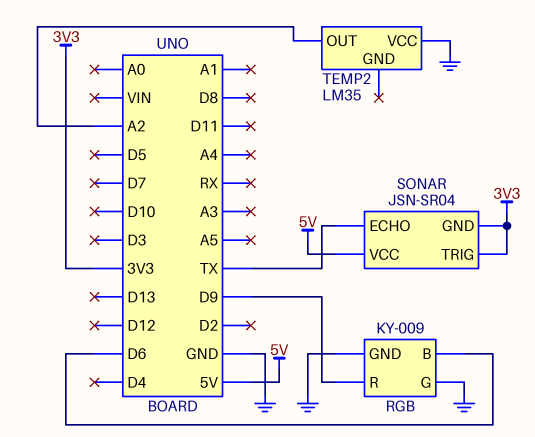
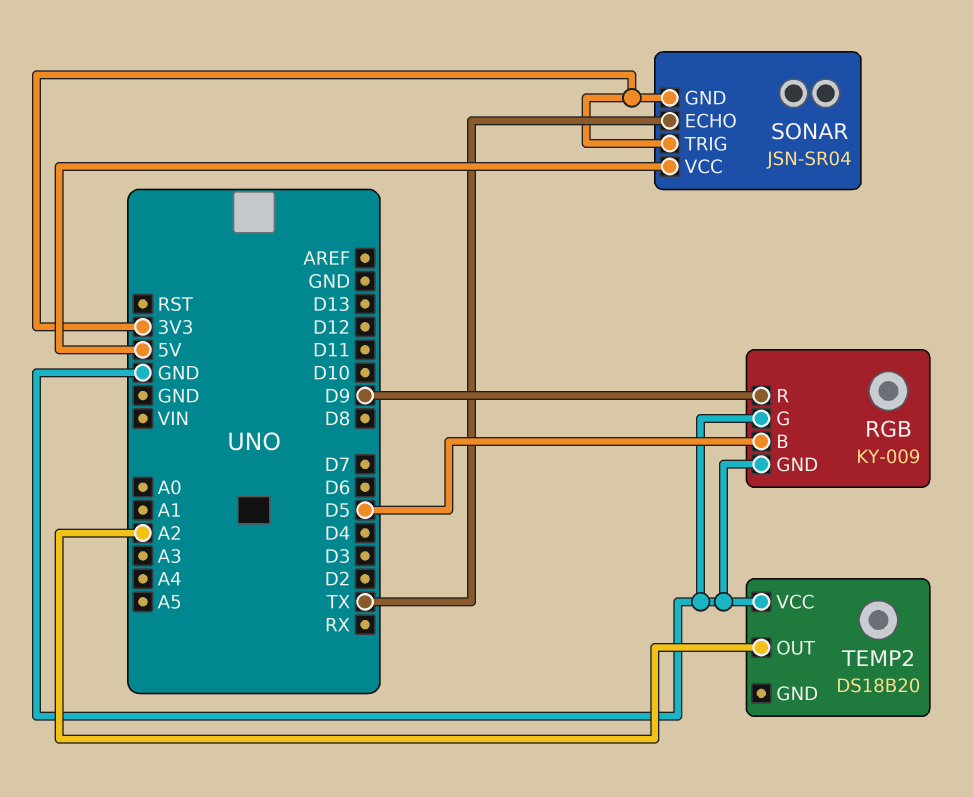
RGB pin B: D6 -> D5
TEMP2: LM35 -> DS18B20

